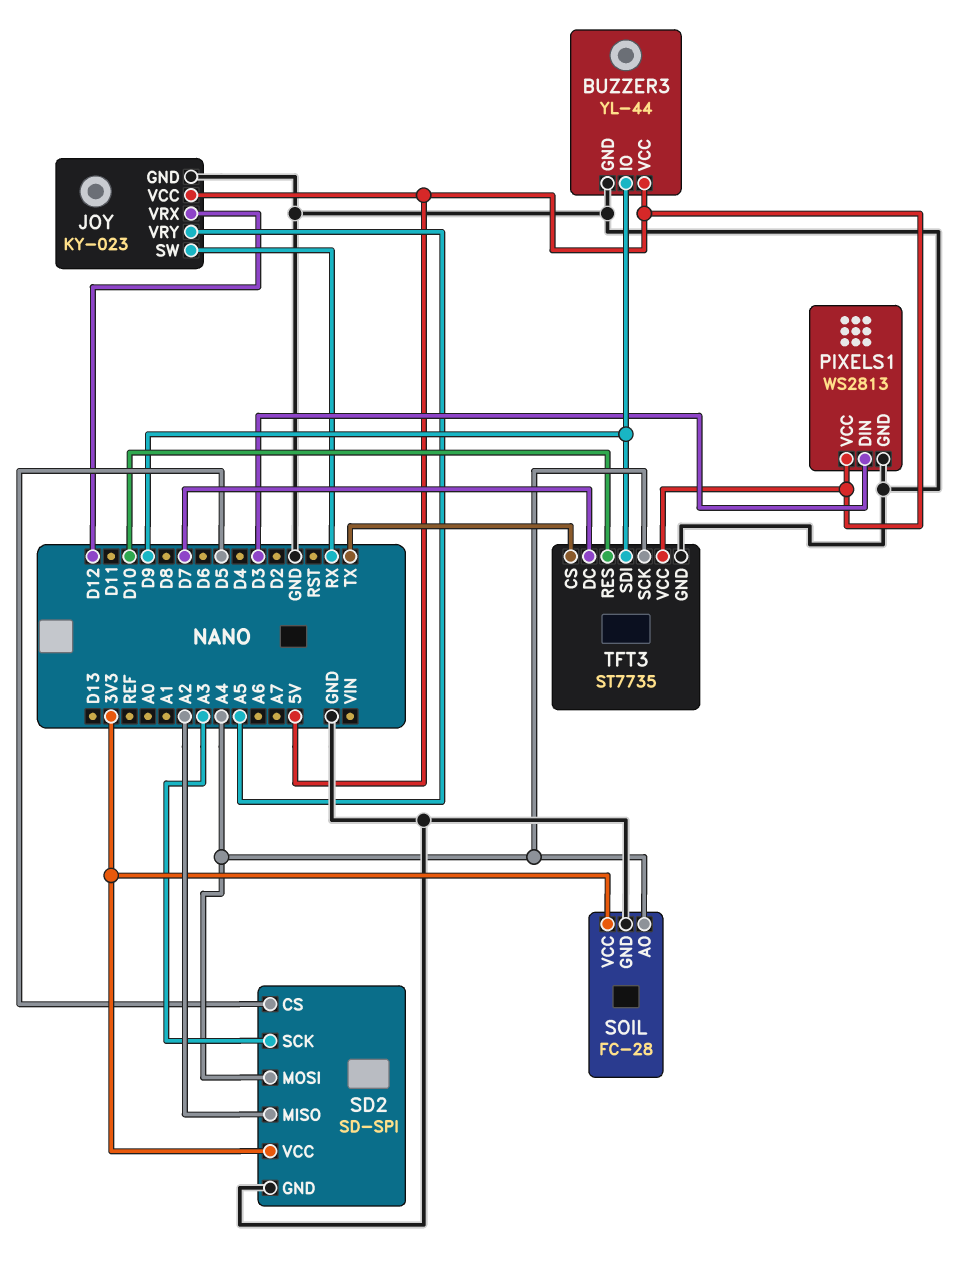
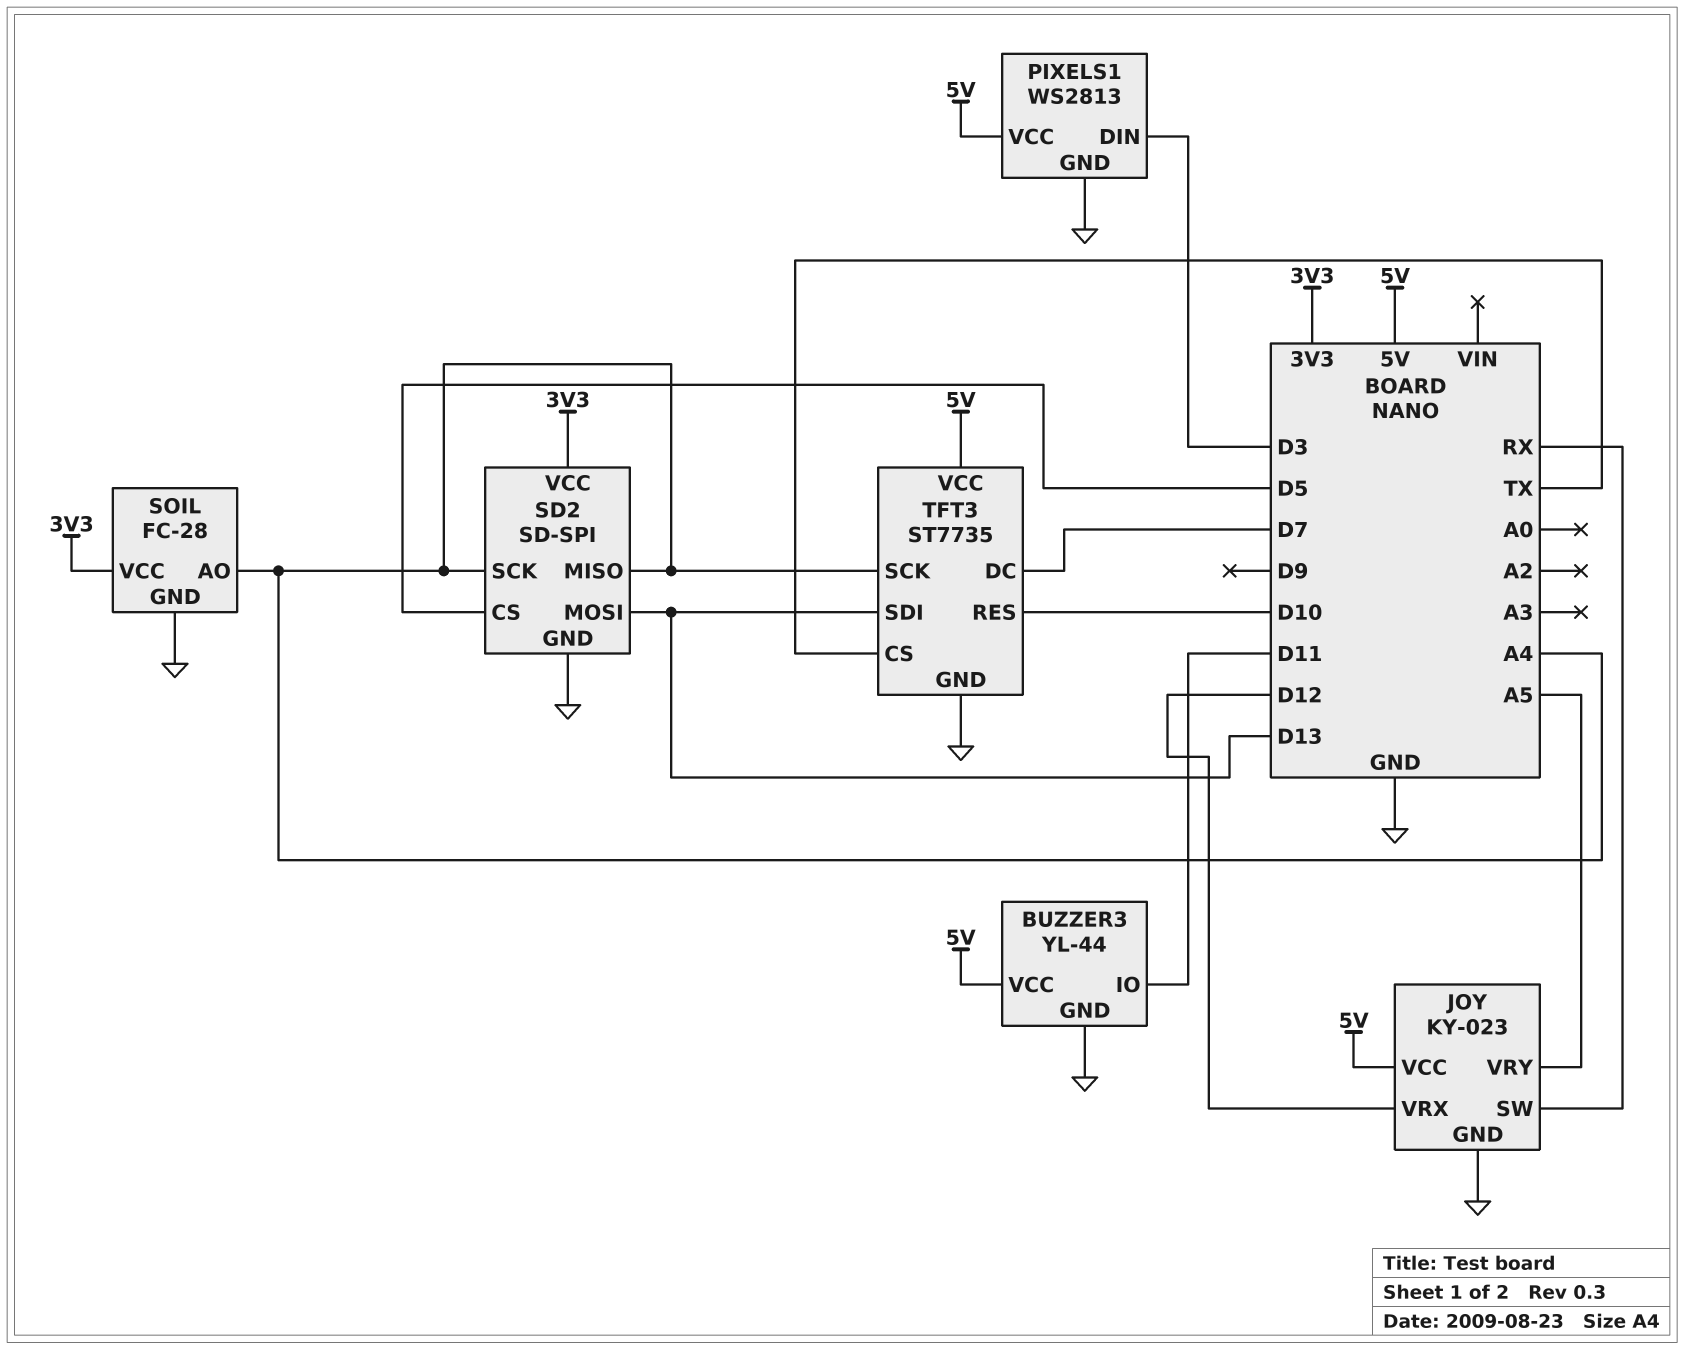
BUZZER3 pin IO: D9 -> D11
SD2 pin MISO: A2 -> A4
SD2 pin MOSI: A4 -> D13
SD2 pin SCK: A3 -> A4
TFT3 pin SDI: D9 -> D13

